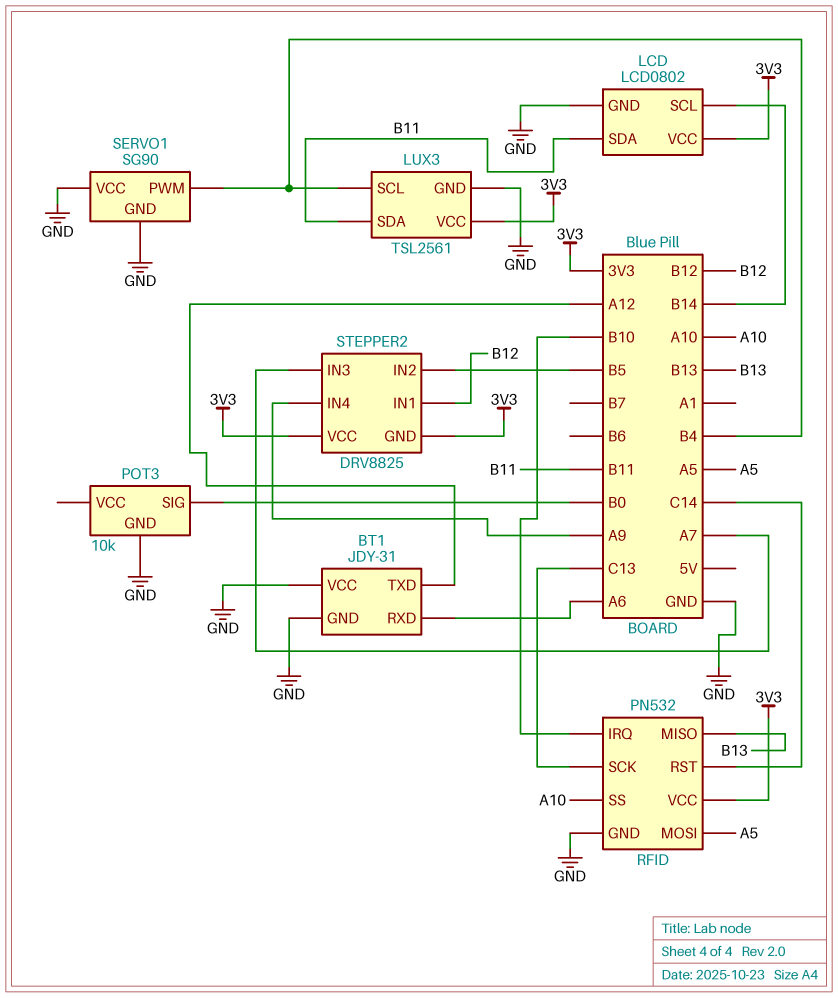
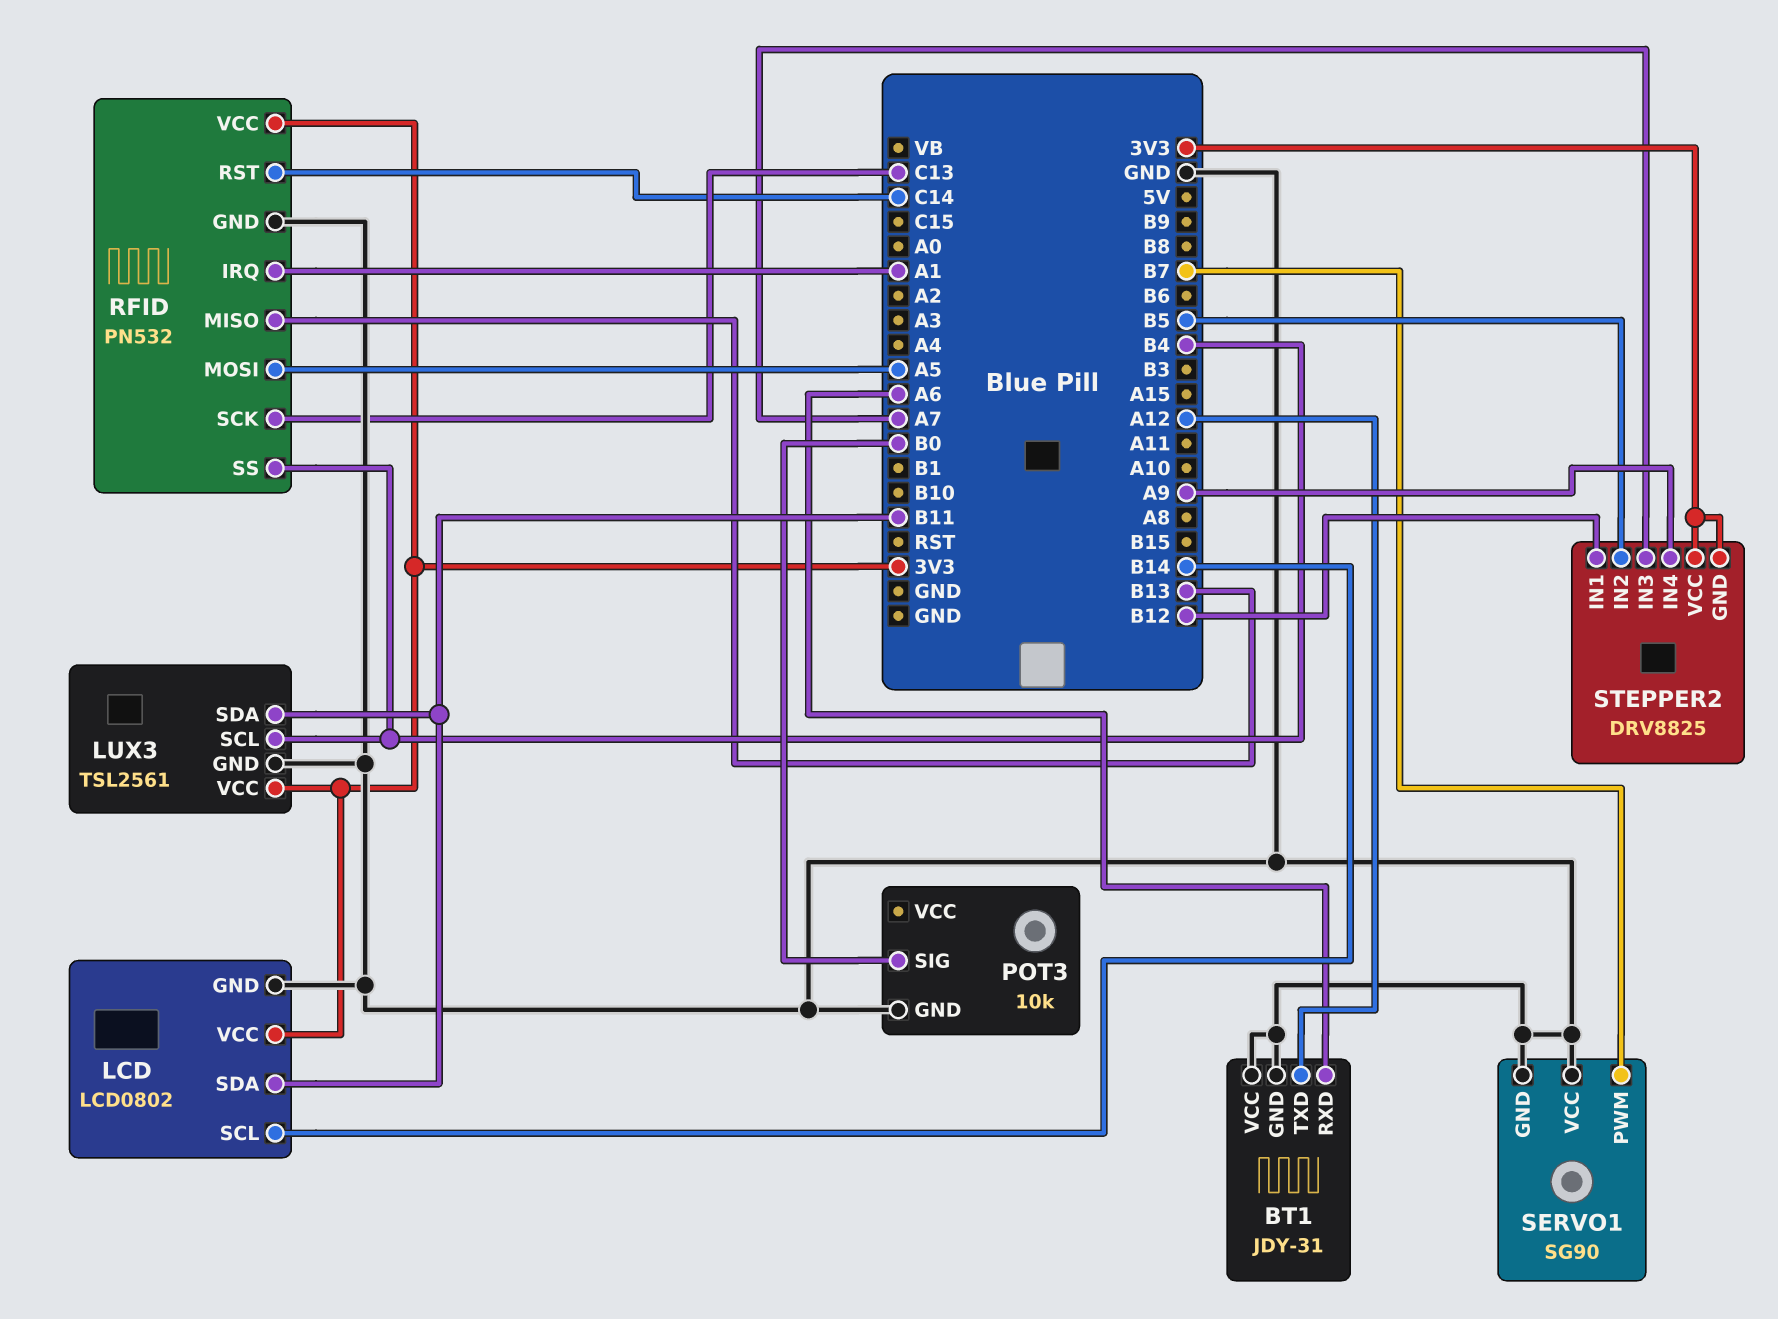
RFID pin IRQ: B10 -> A1
RFID pin SS: A10 -> B4
SERVO1 pin PWM: B4 -> B7

